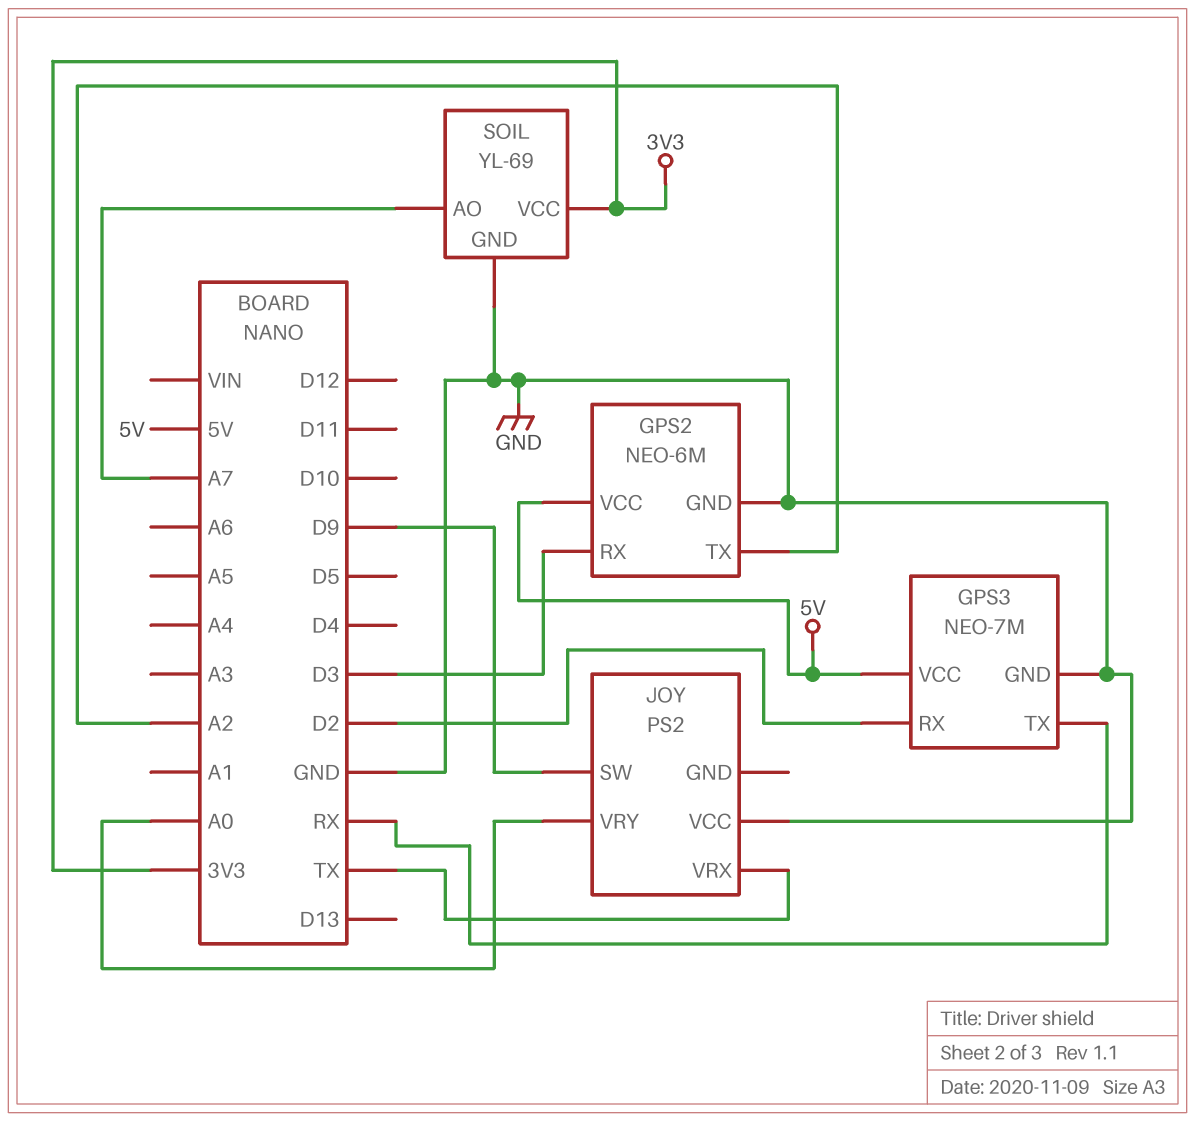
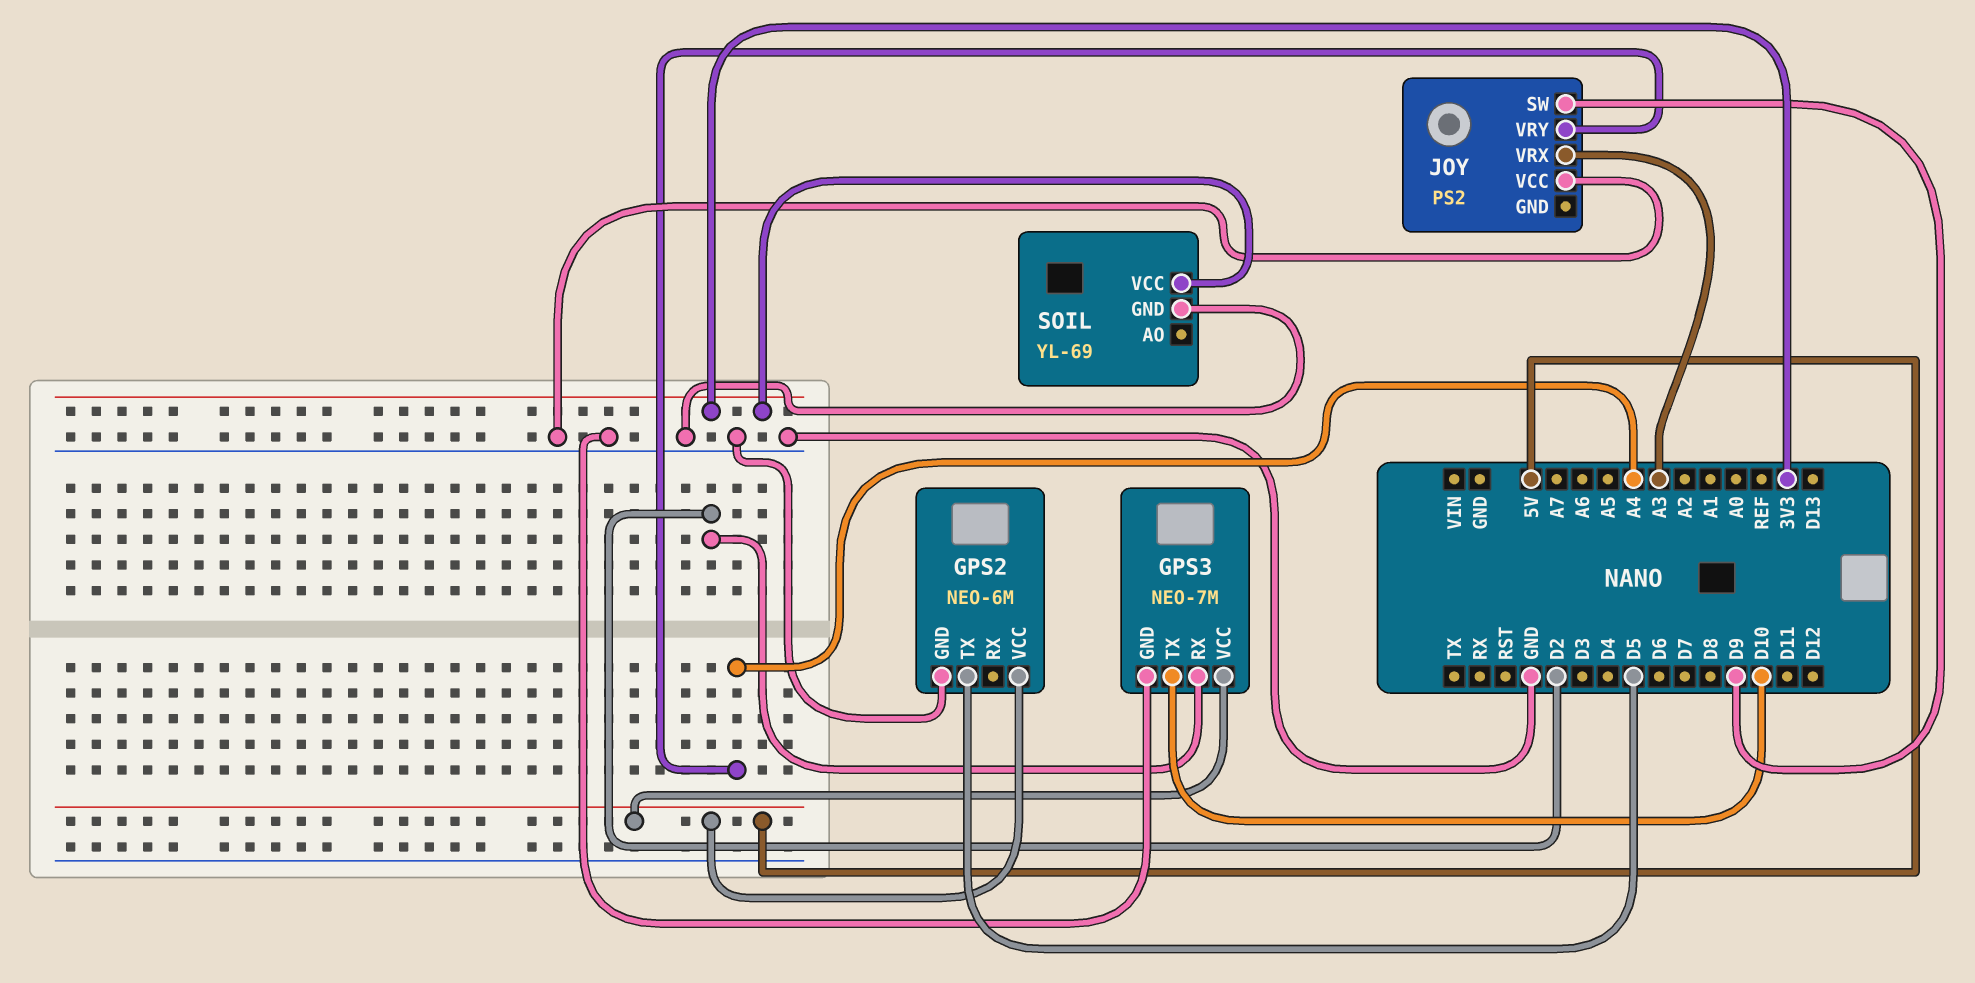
GPS2 pin RX: D3 -> none
GPS2 pin TX: A2 -> D5
GPS3 pin TX: RX -> D10
JOY pin VRX: TX -> A3
JOY pin VRY: A0 -> A4
SOIL pin AO: A7 -> none

